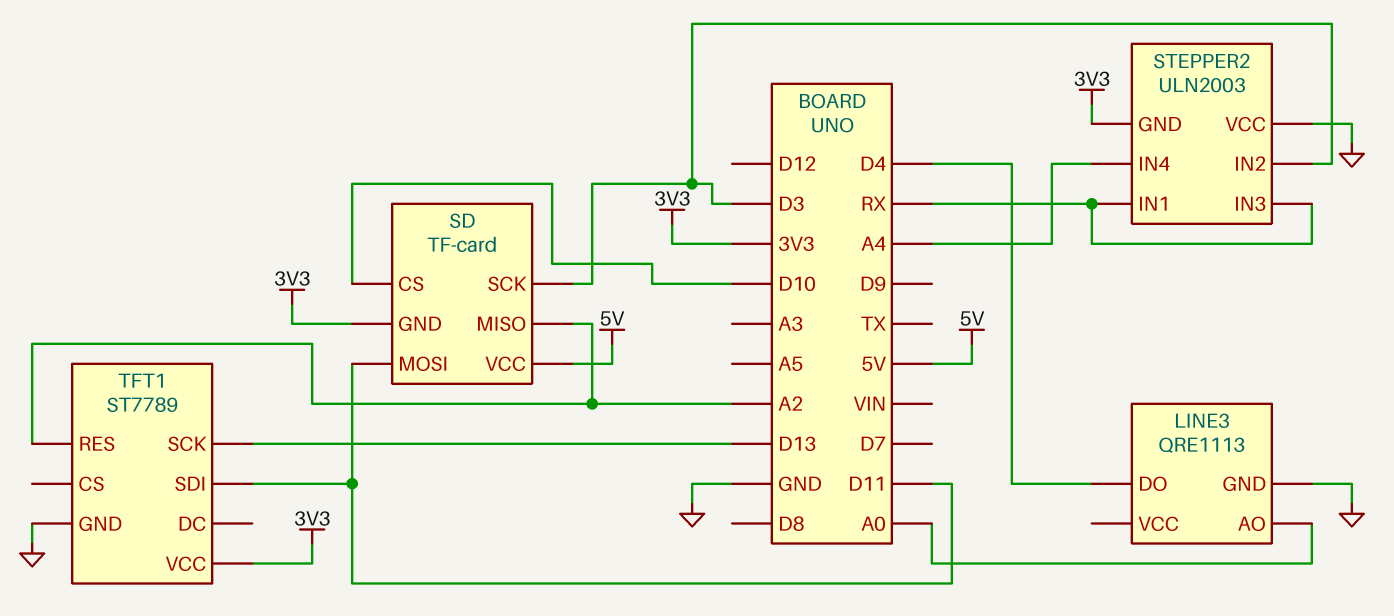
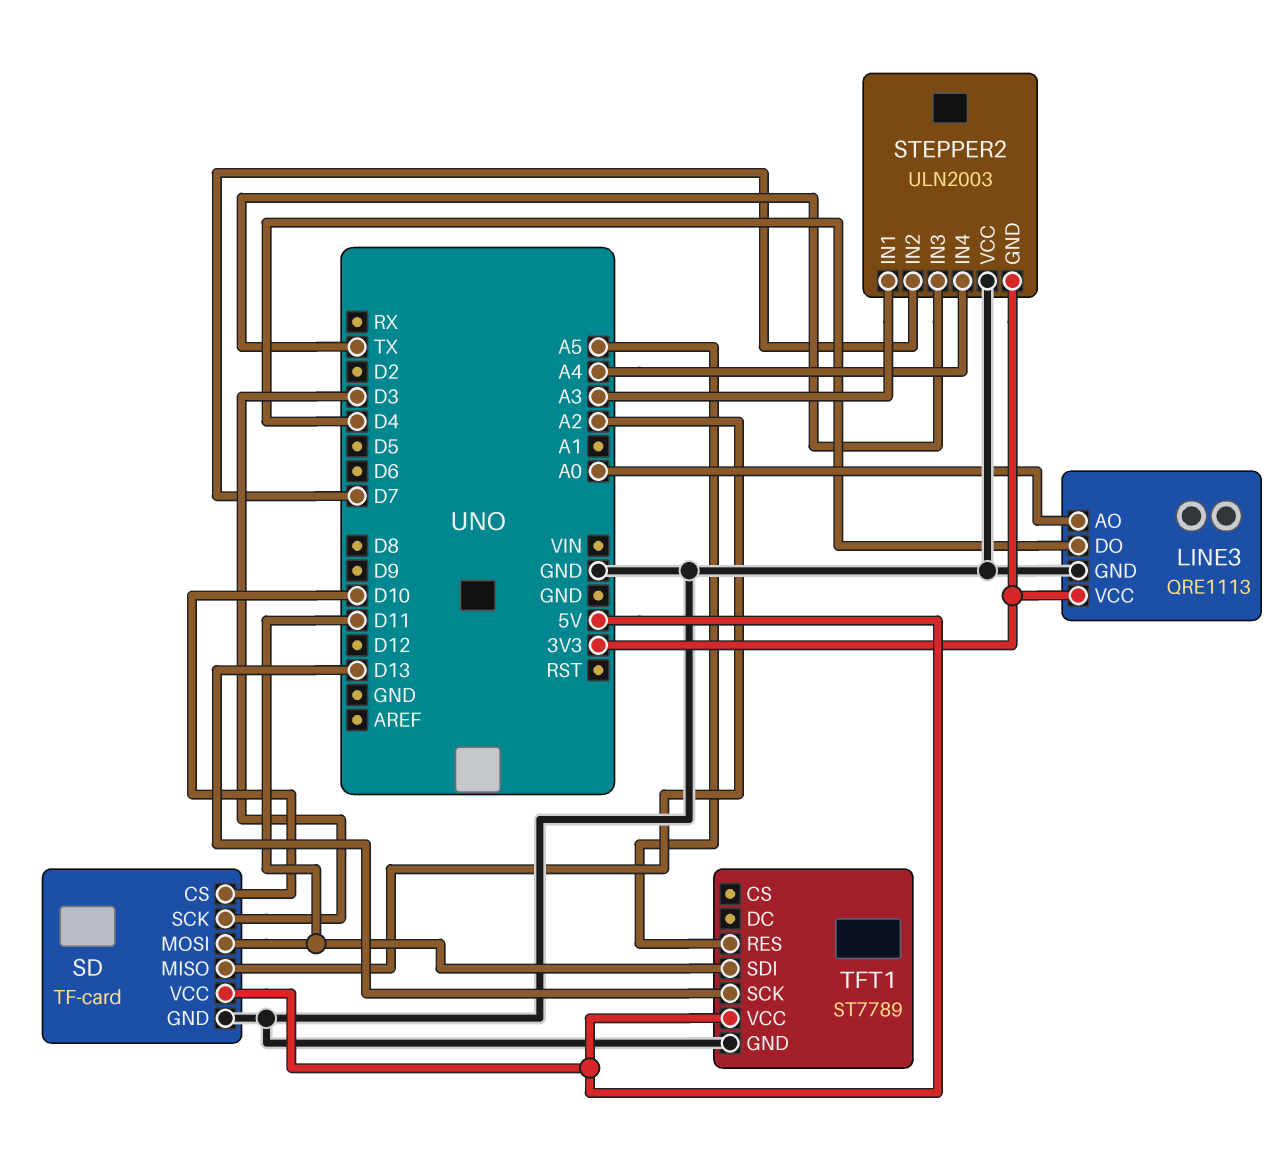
LINE3 pin VCC: none -> 3V3
SD pin GND: 3V3 -> GND
STEPPER2 pin IN1: RX -> A3
STEPPER2 pin IN2: D3 -> D7
STEPPER2 pin IN3: RX -> TX
TFT1 pin RES: A2 -> A5
TFT1 pin VCC: 3V3 -> 5V

